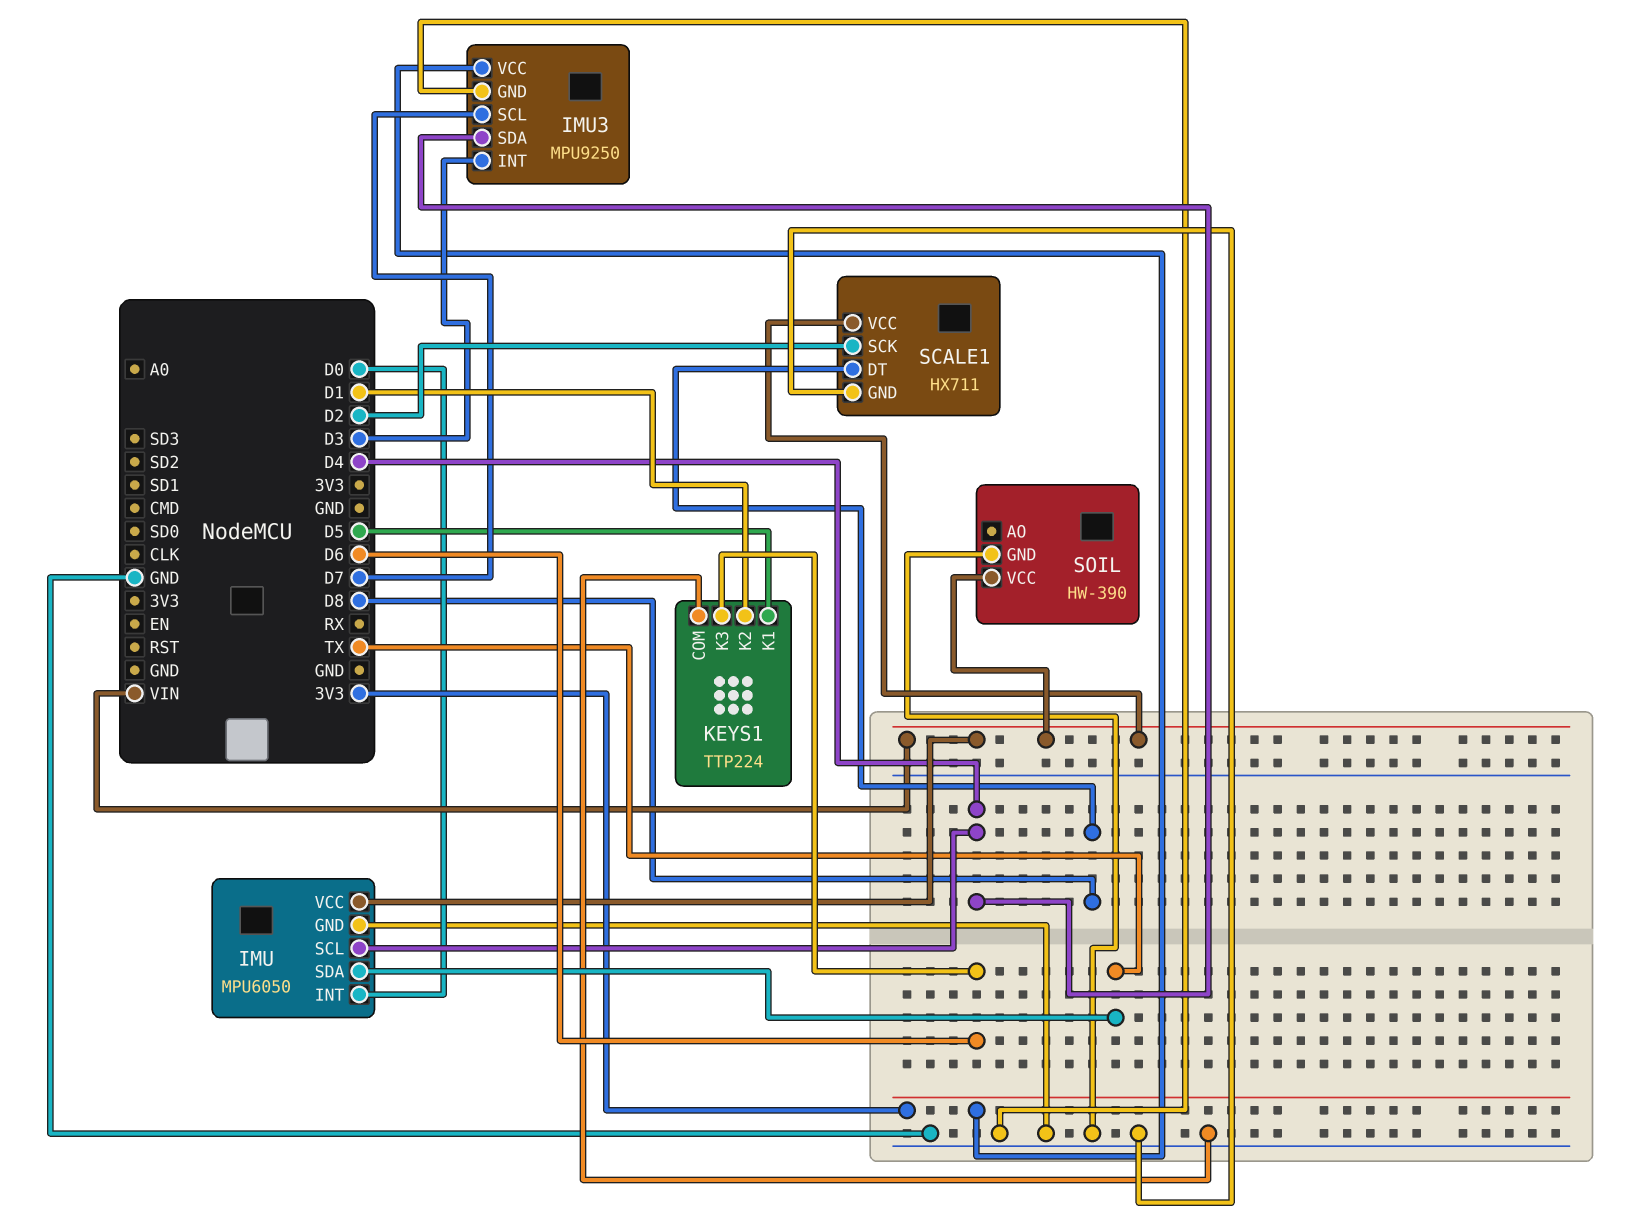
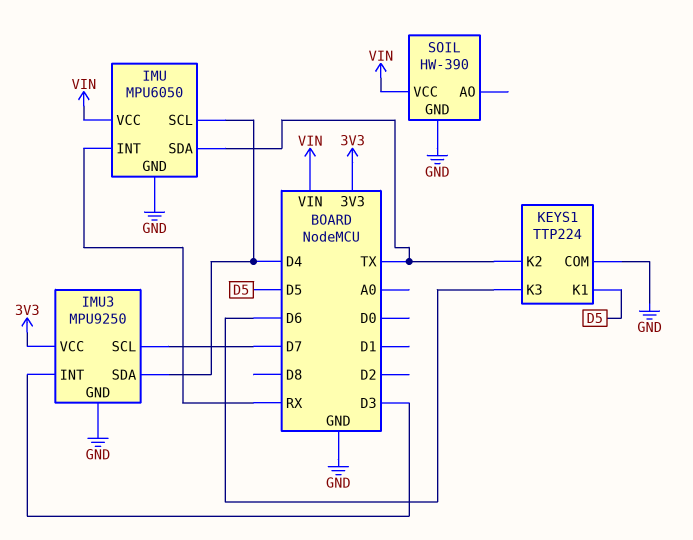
IMU pin INT: D0 -> RX
KEYS1 pin K2: D1 -> TX
SCALE1: HX711 -> none
SCALE1 pin DT: D8 -> none
SCALE1 pin GND: GND -> none
SCALE1 pin SCK: D2 -> none
SCALE1 pin VCC: VIN -> none

